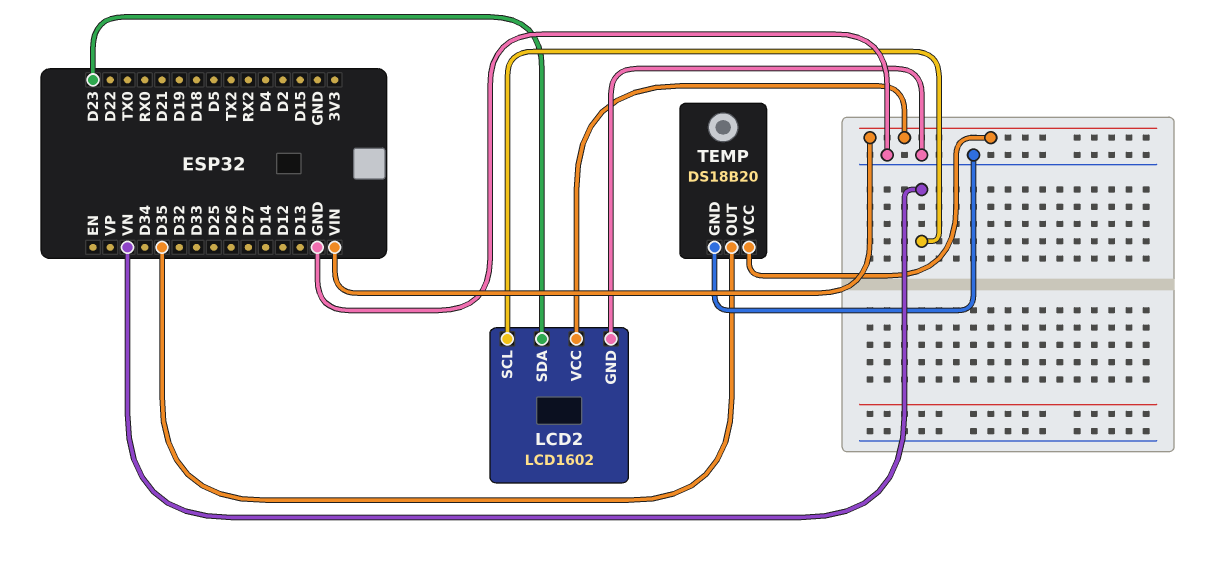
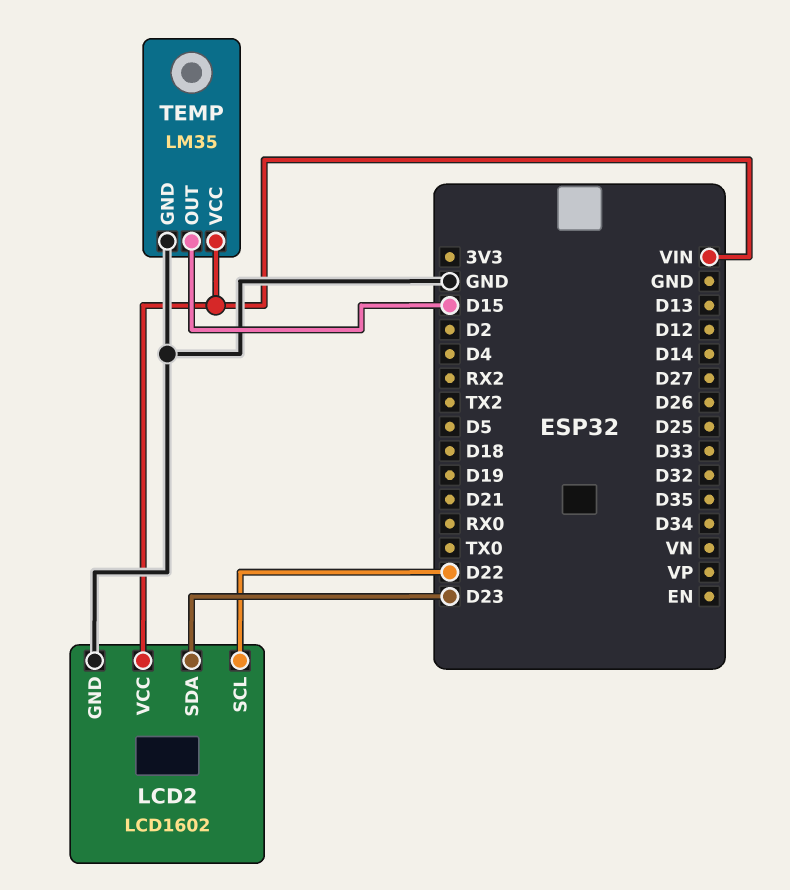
LCD2 pin SCL: VN -> D22
TEMP: DS18B20 -> LM35
TEMP pin OUT: D35 -> D15

